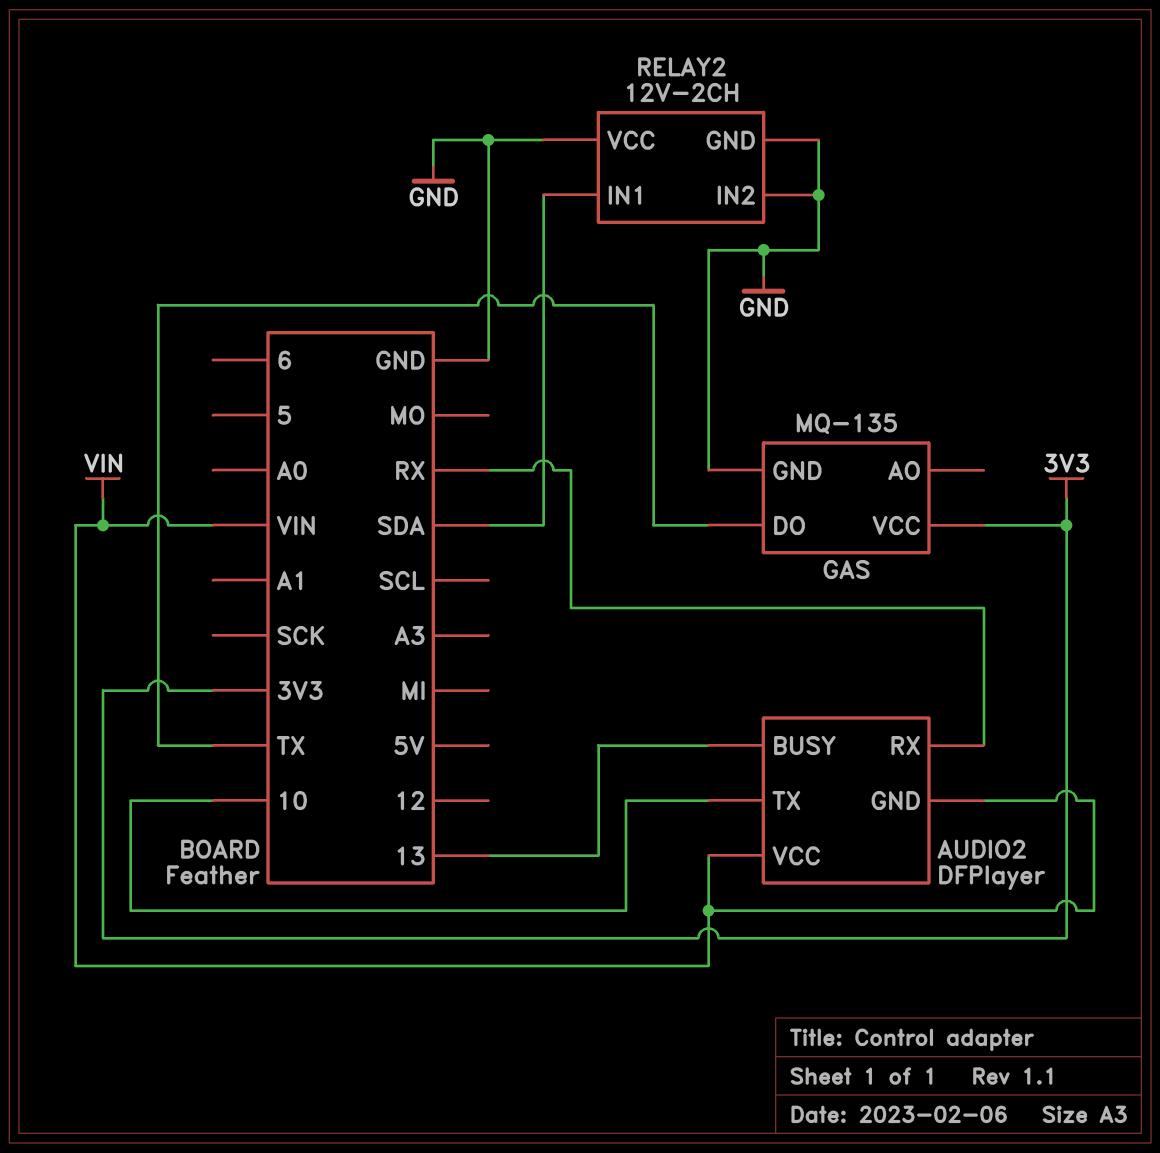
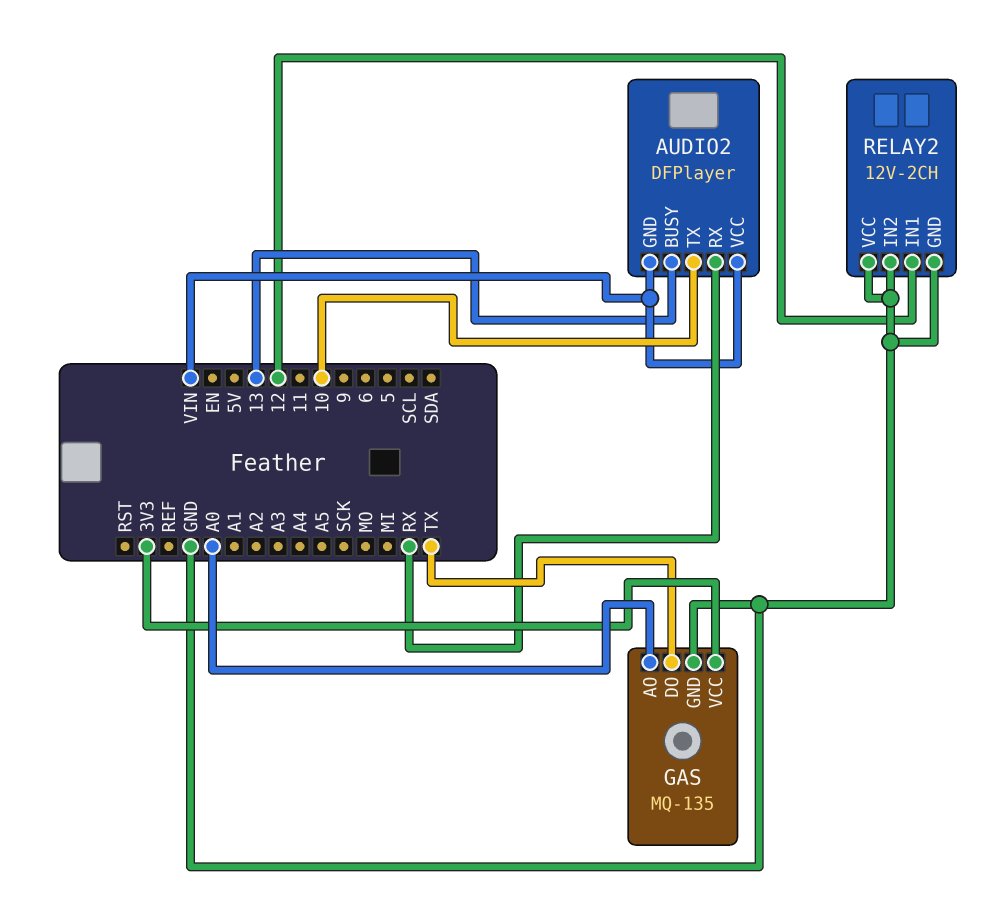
GAS pin AO: none -> A0
RELAY2 pin IN1: SDA -> 12

